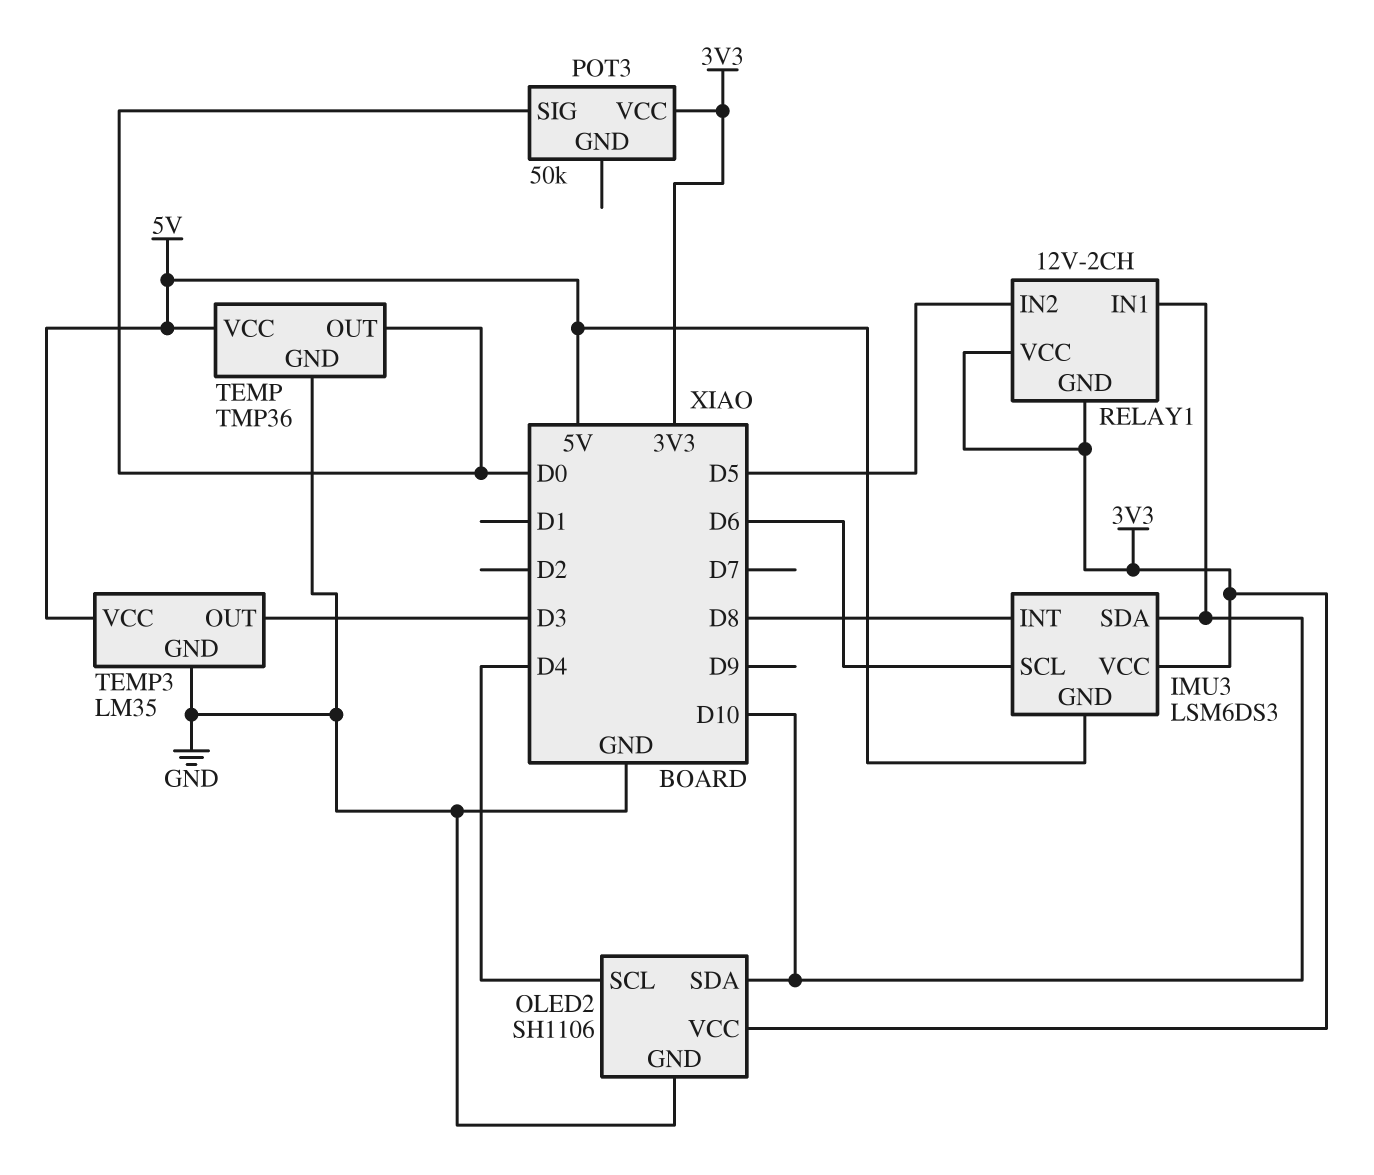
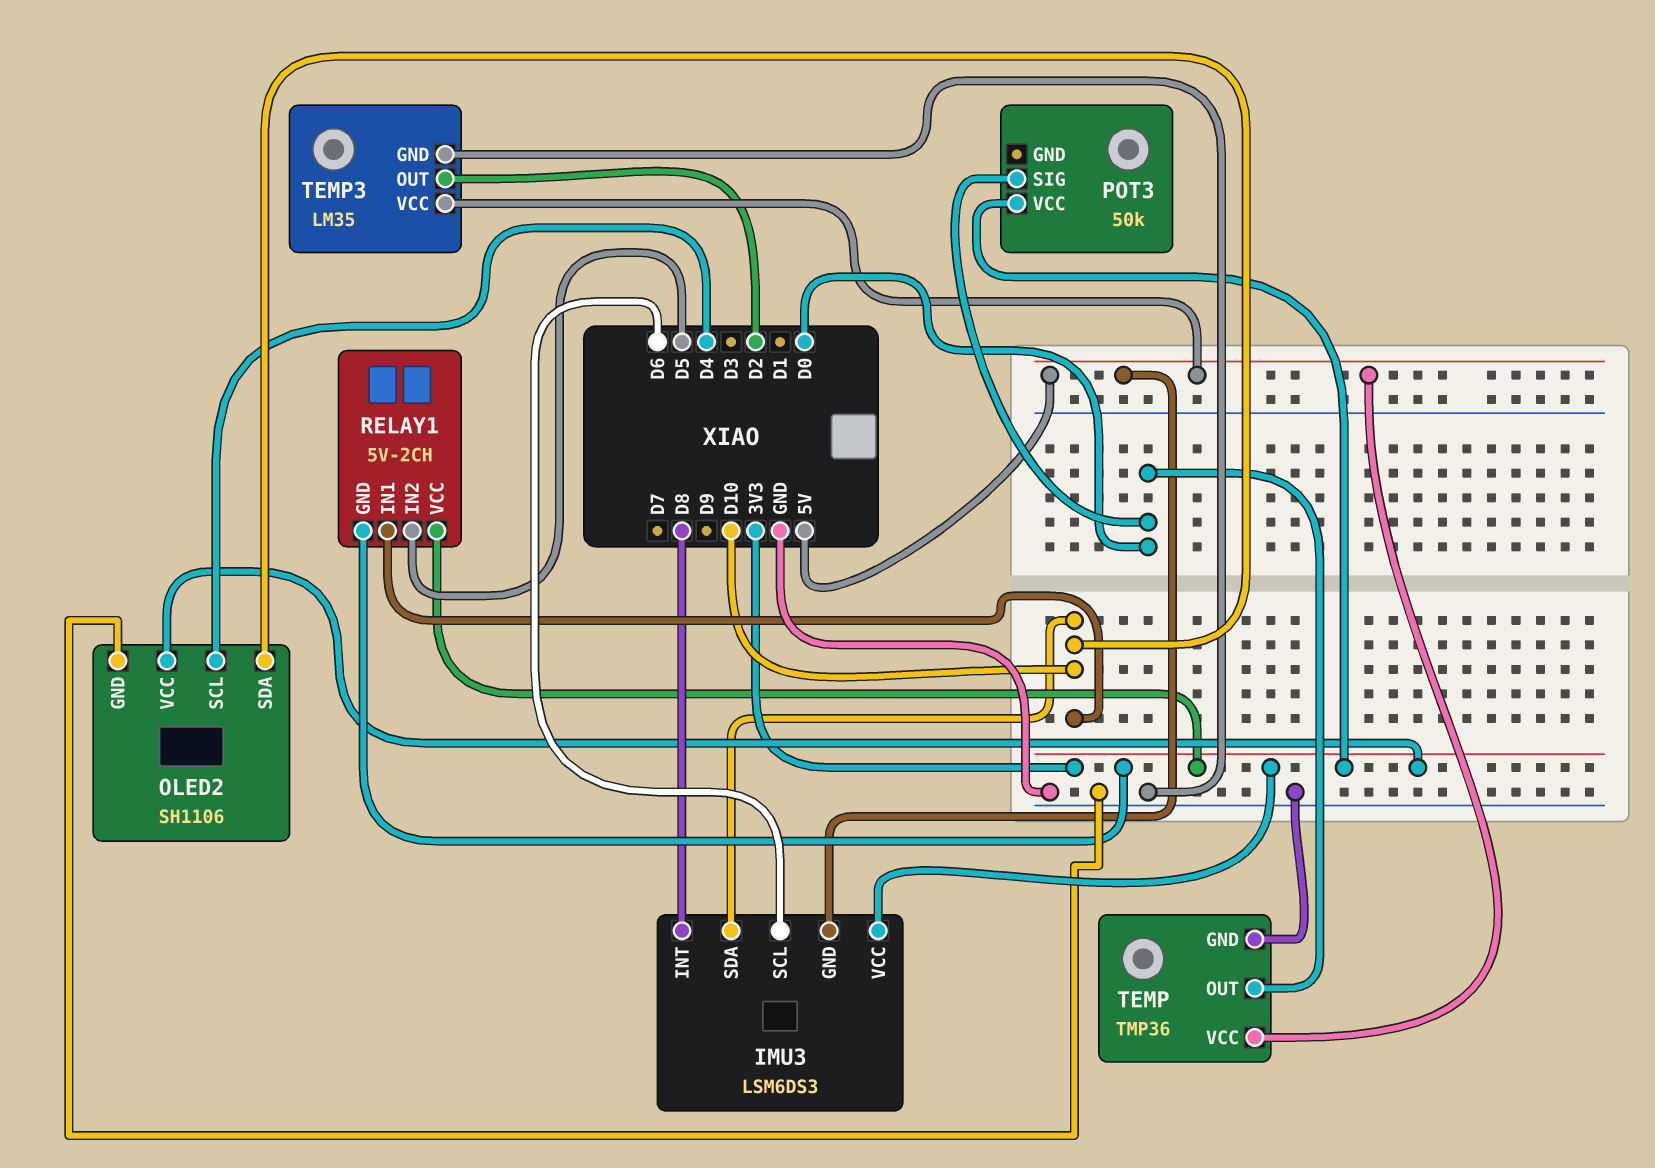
RELAY1: 12V-2CH -> 5V-2CH
TEMP3 pin OUT: D3 -> D2

